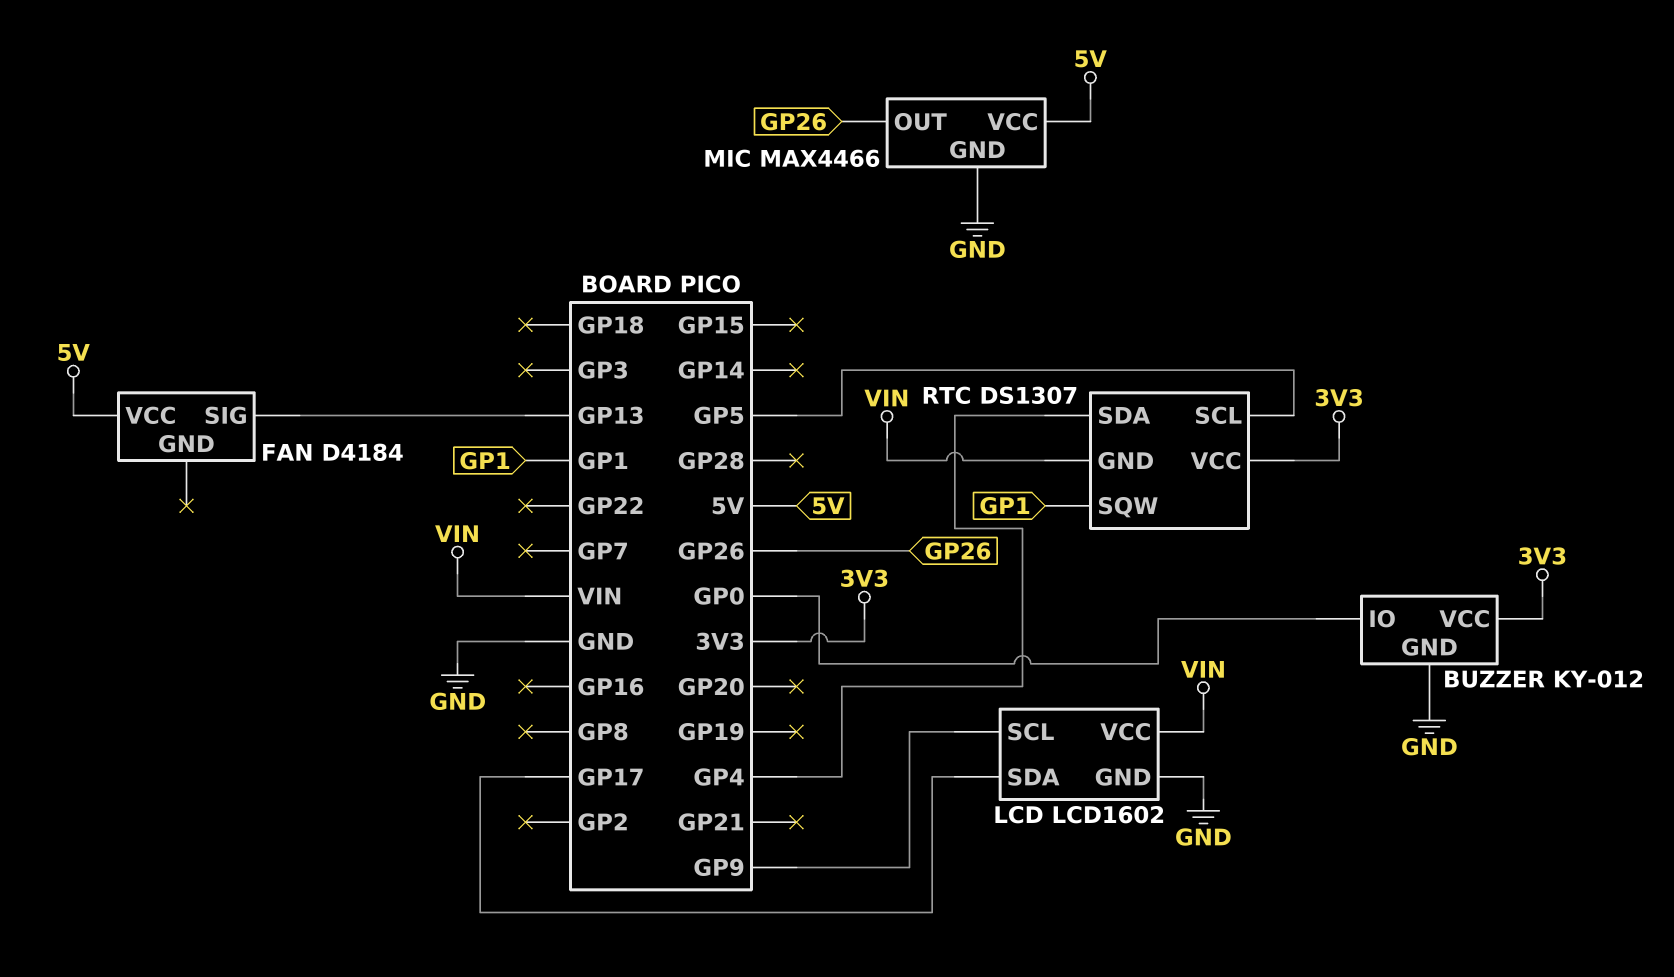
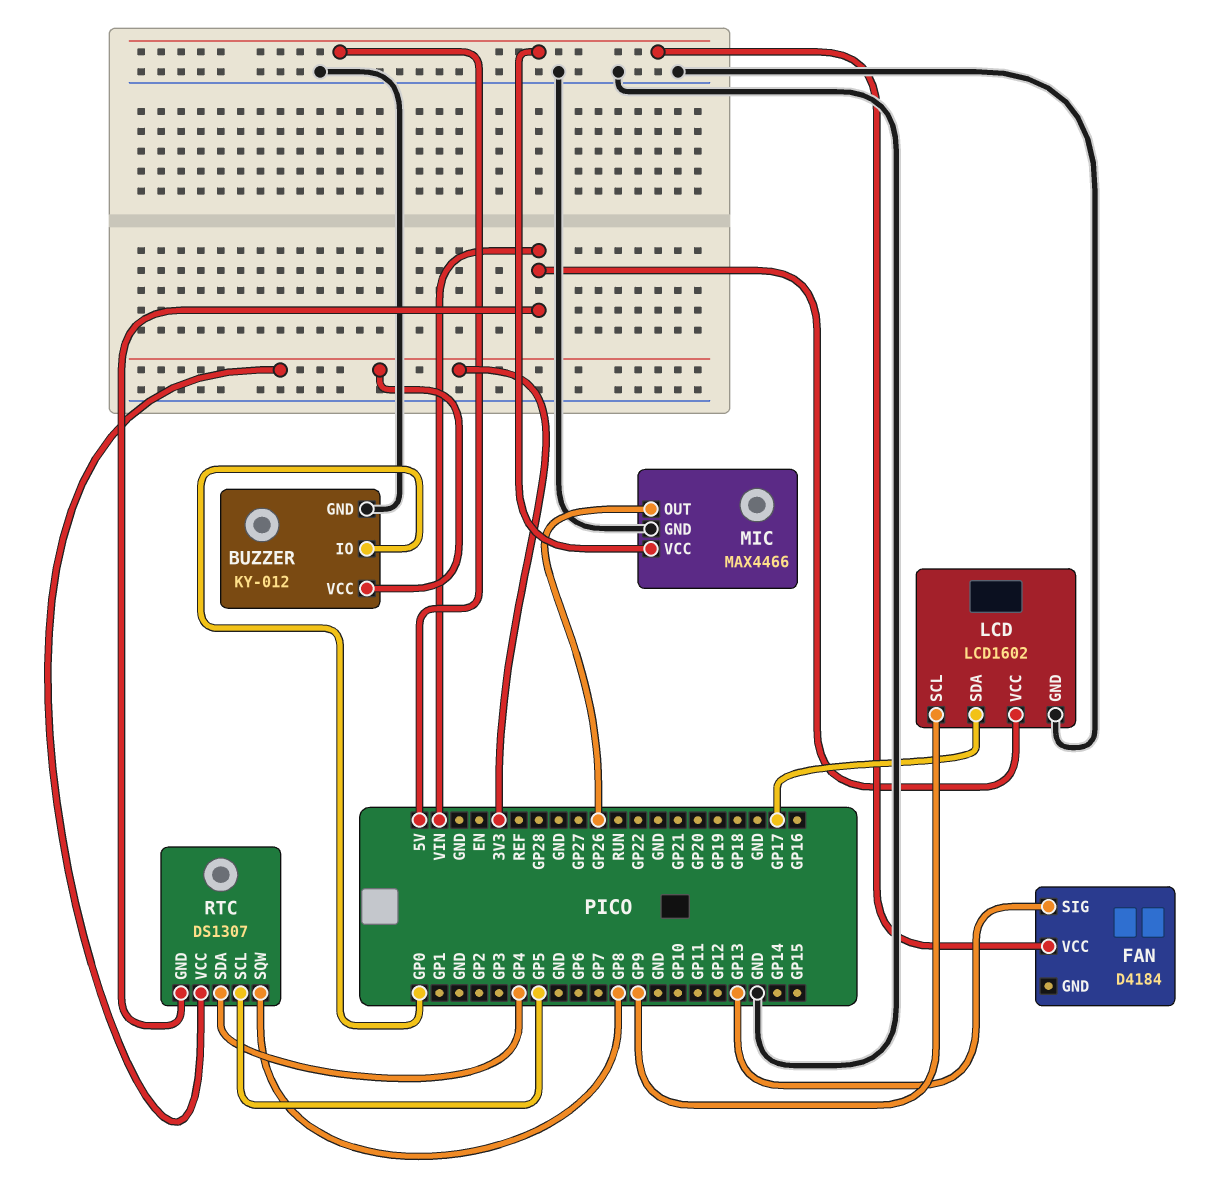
RTC pin SQW: GP1 -> GP8

